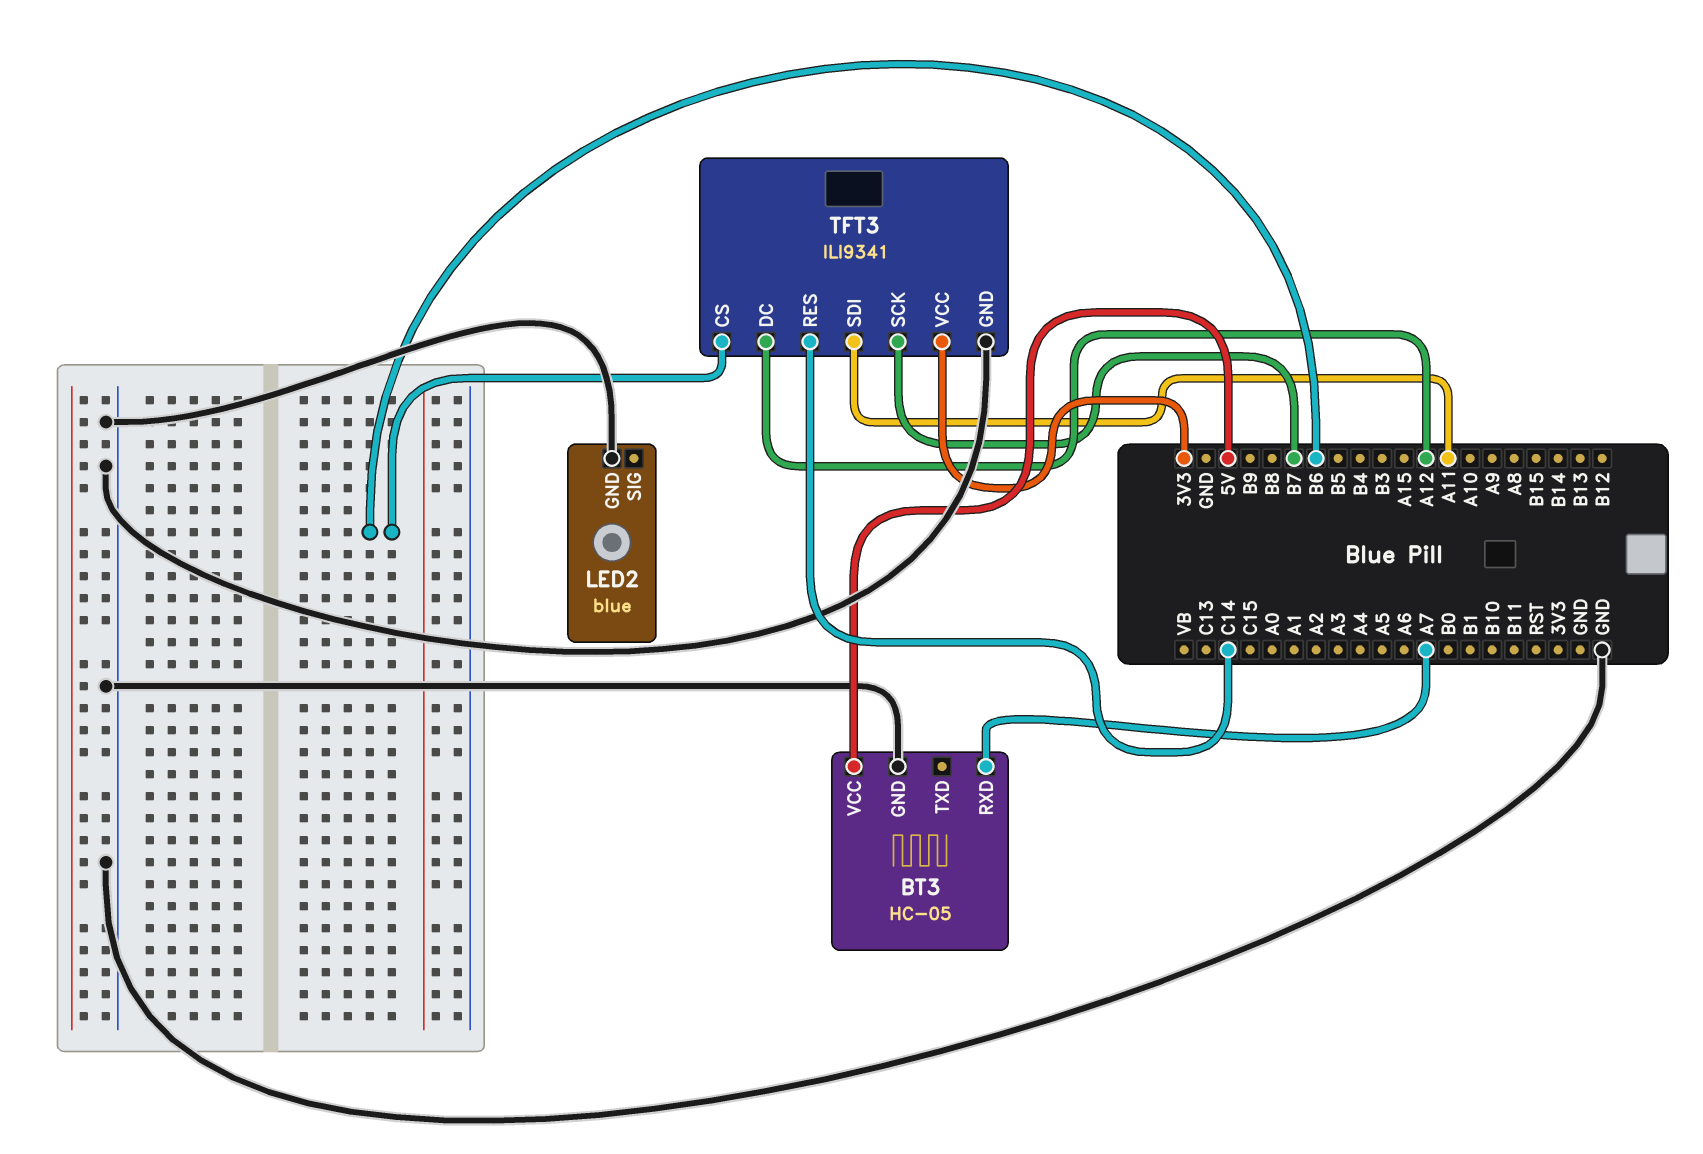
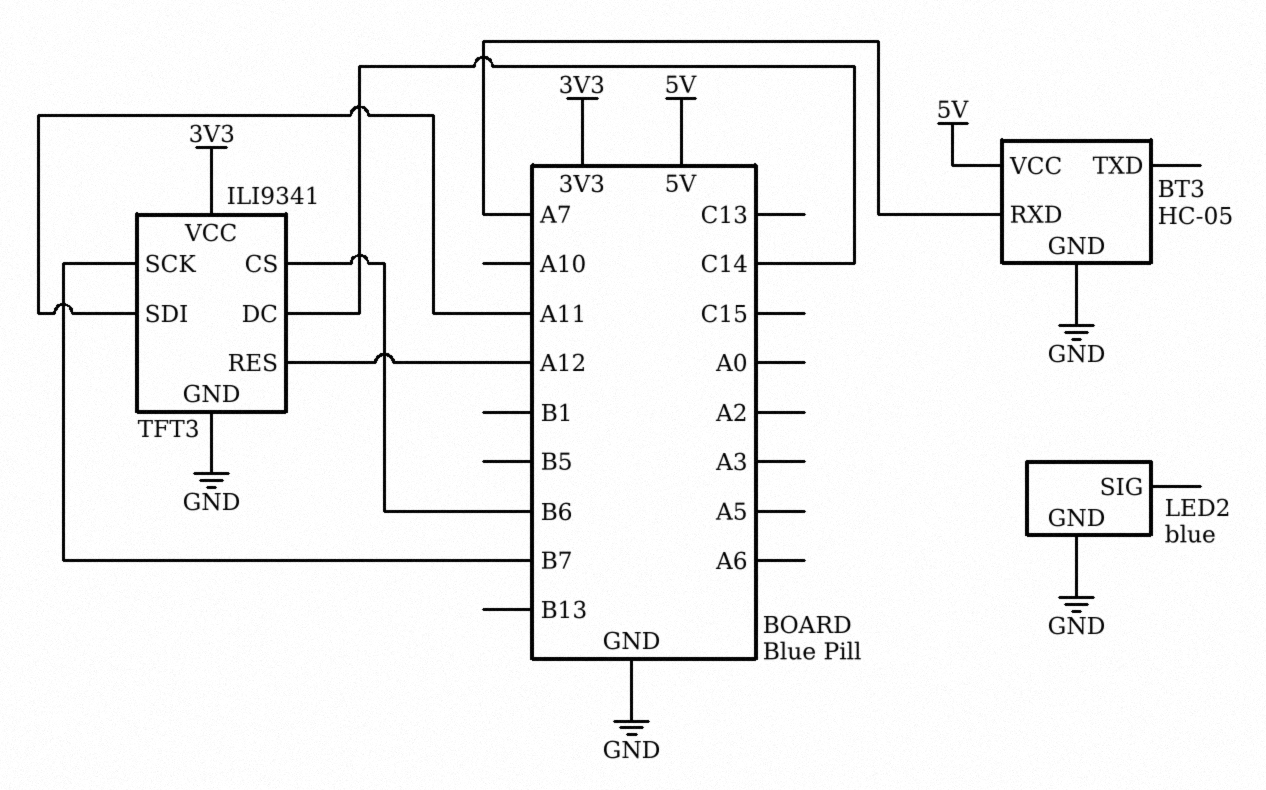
TFT3 pin DC: A12 -> C14
TFT3 pin RES: C14 -> A12

